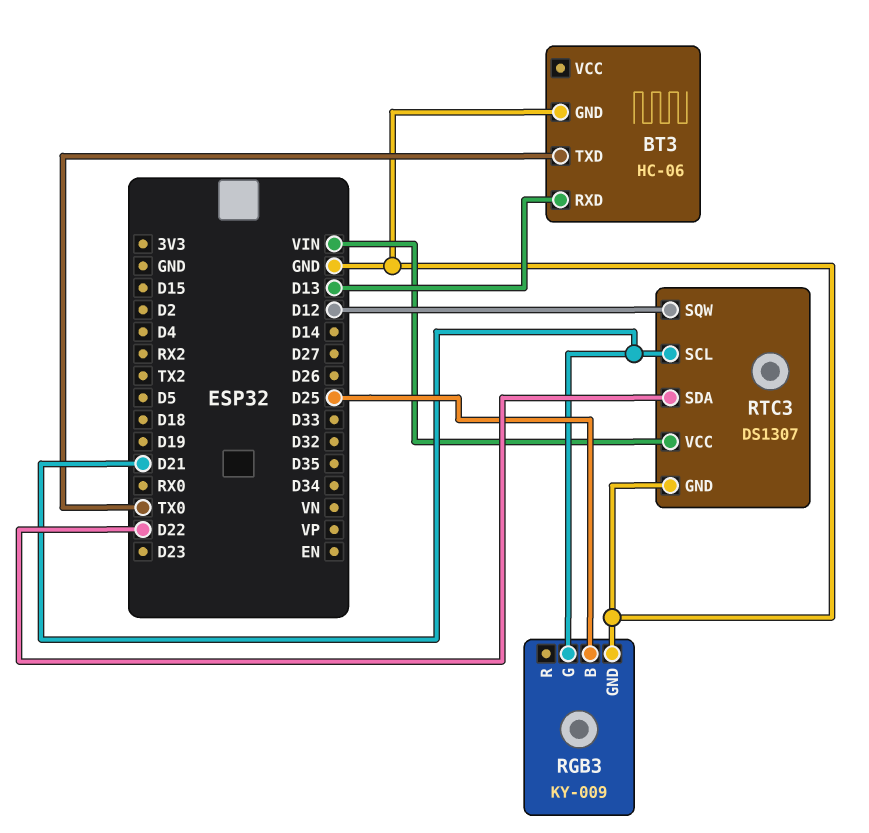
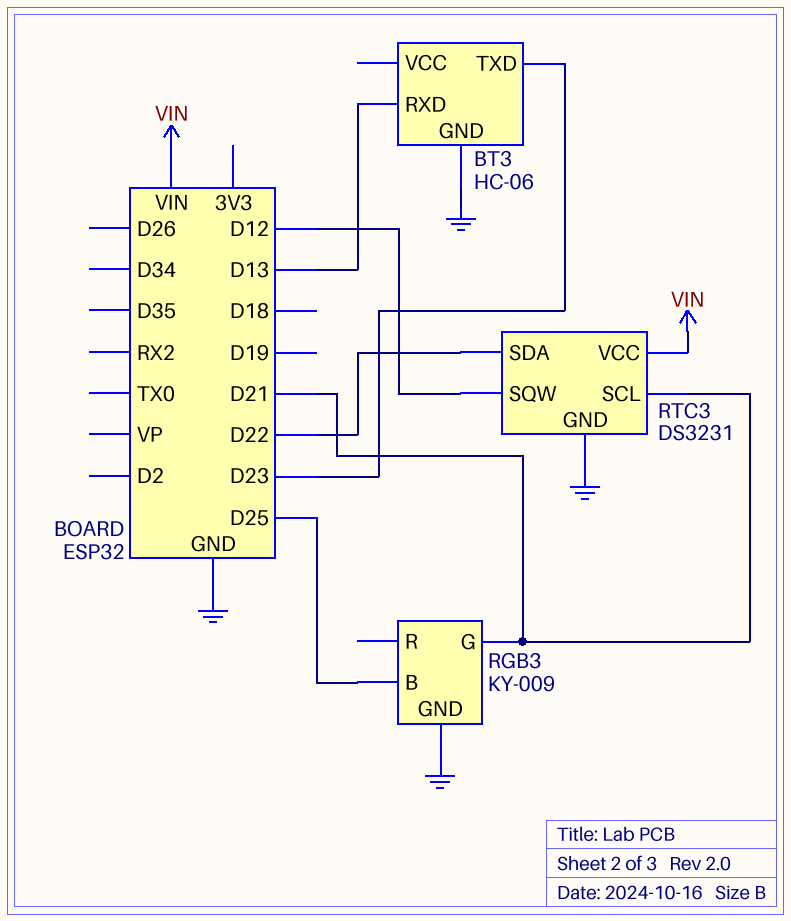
BT3 pin TXD: TX0 -> D23
RTC3: DS1307 -> DS3231

